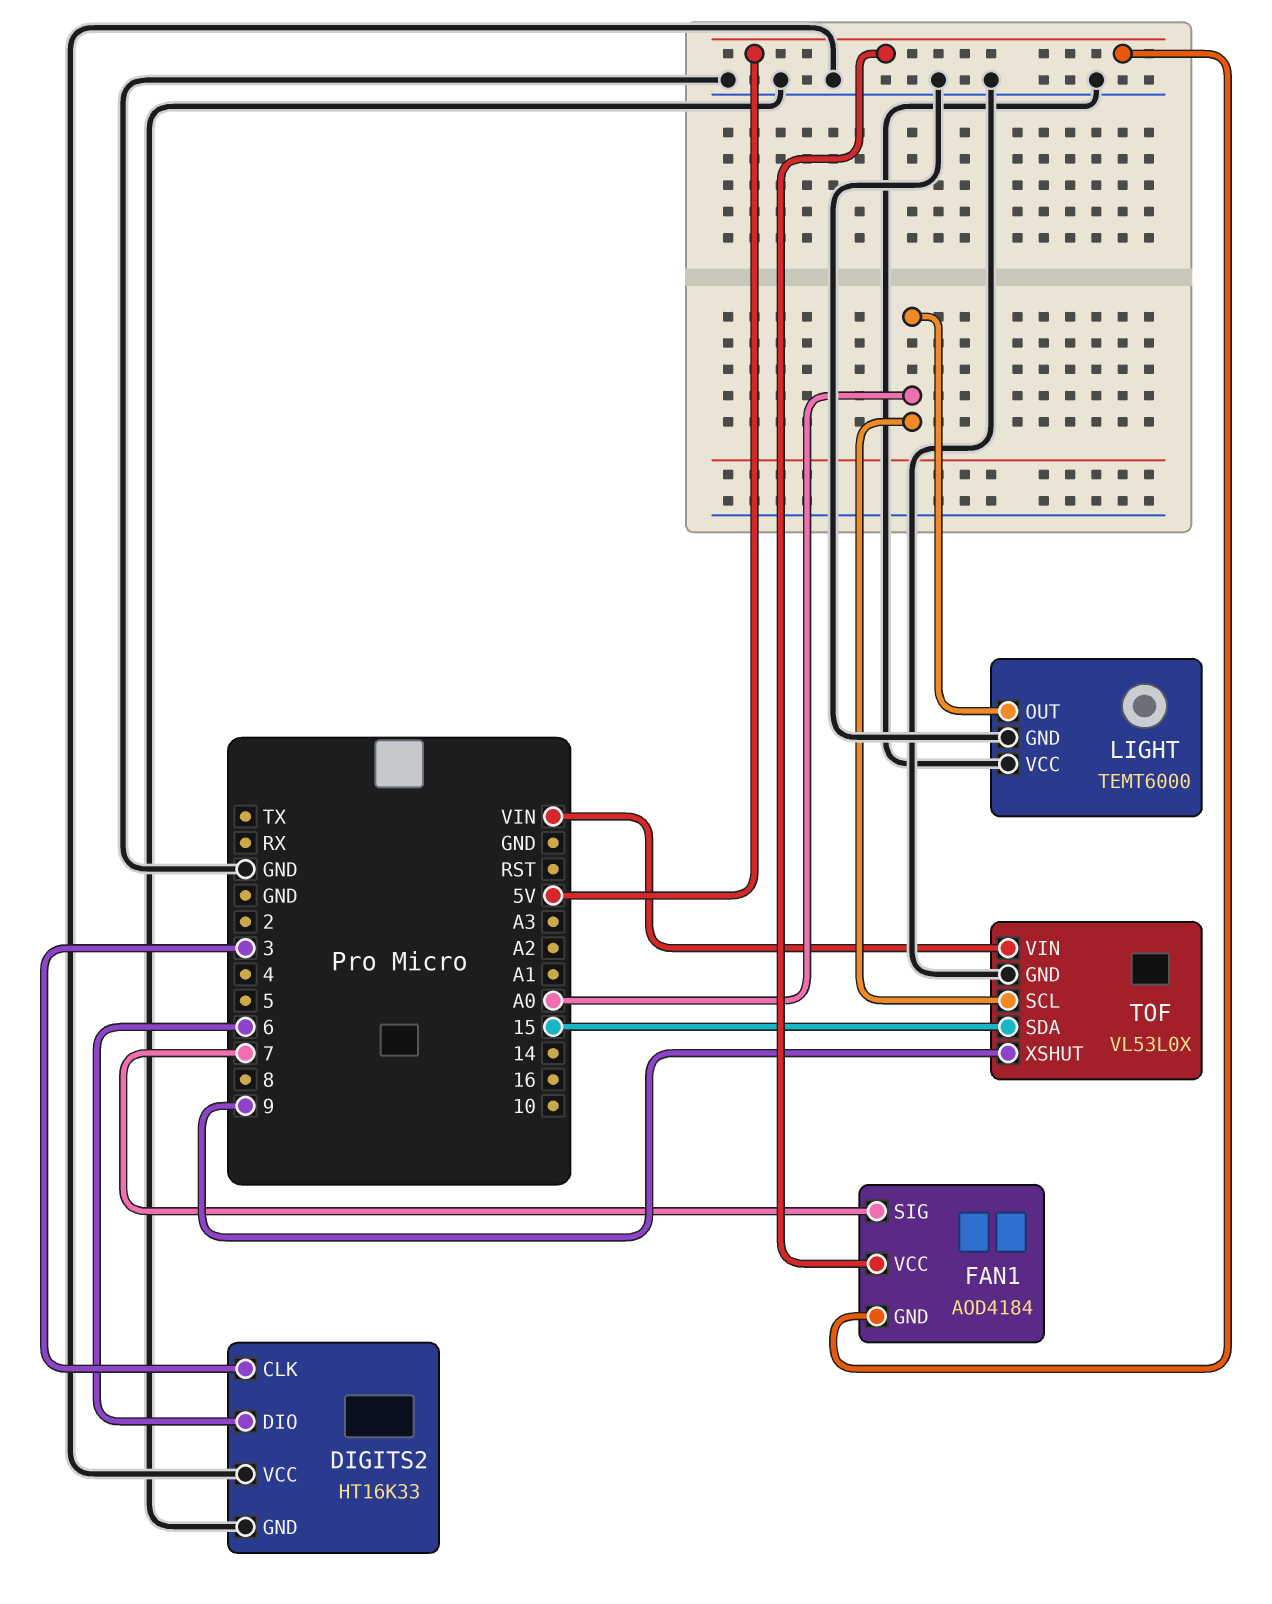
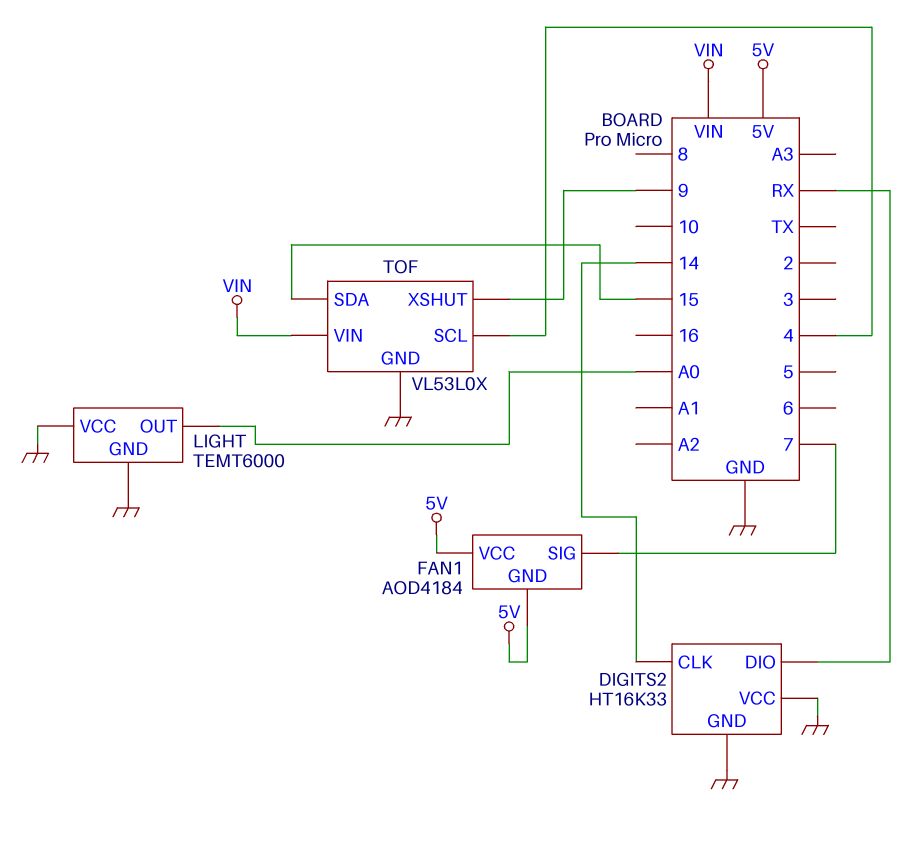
DIGITS2 pin CLK: 3 -> 14
DIGITS2 pin DIO: 6 -> RX
TOF pin SCL: A0 -> 4

